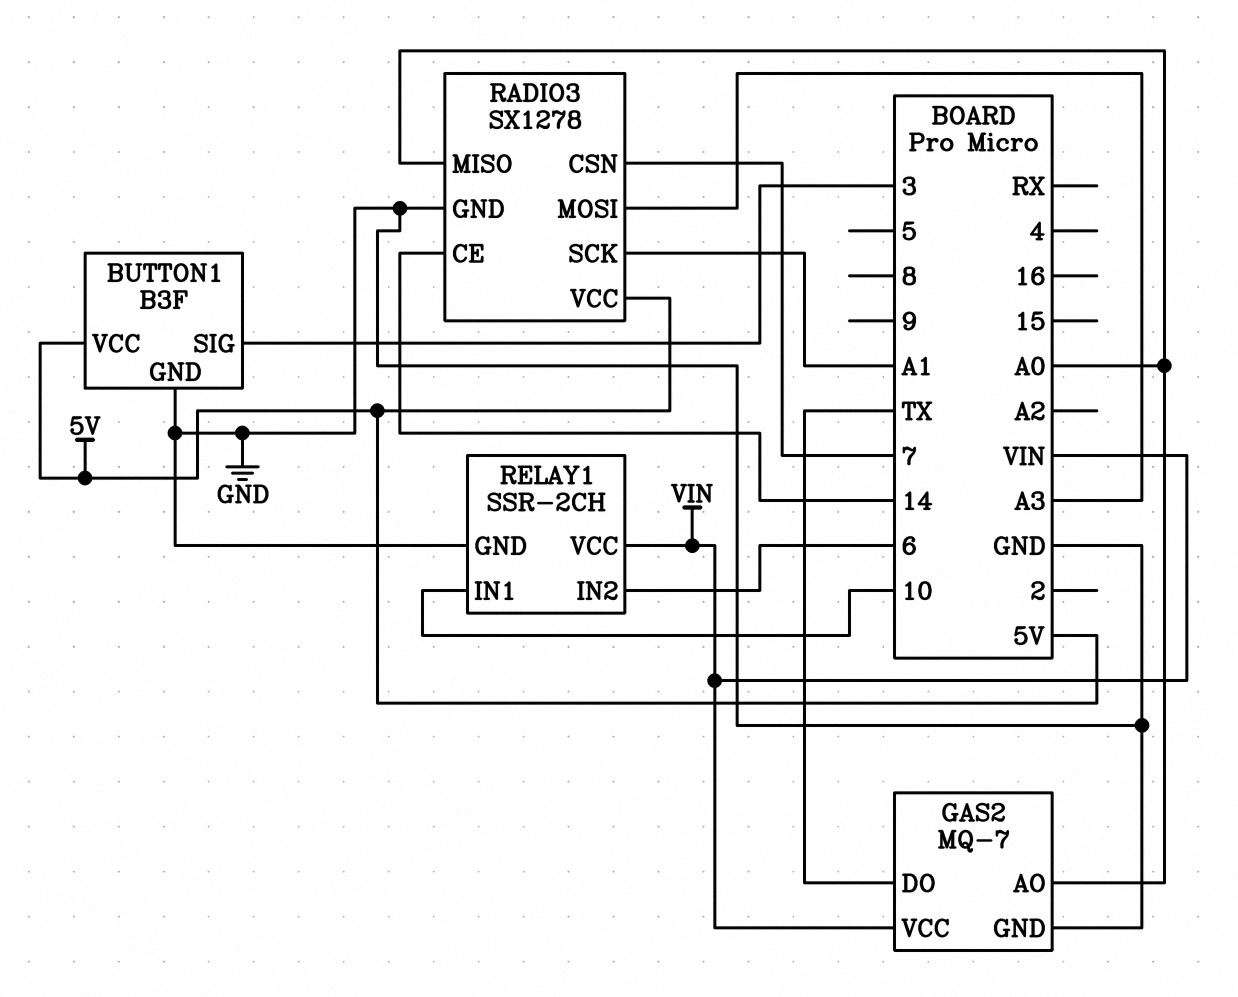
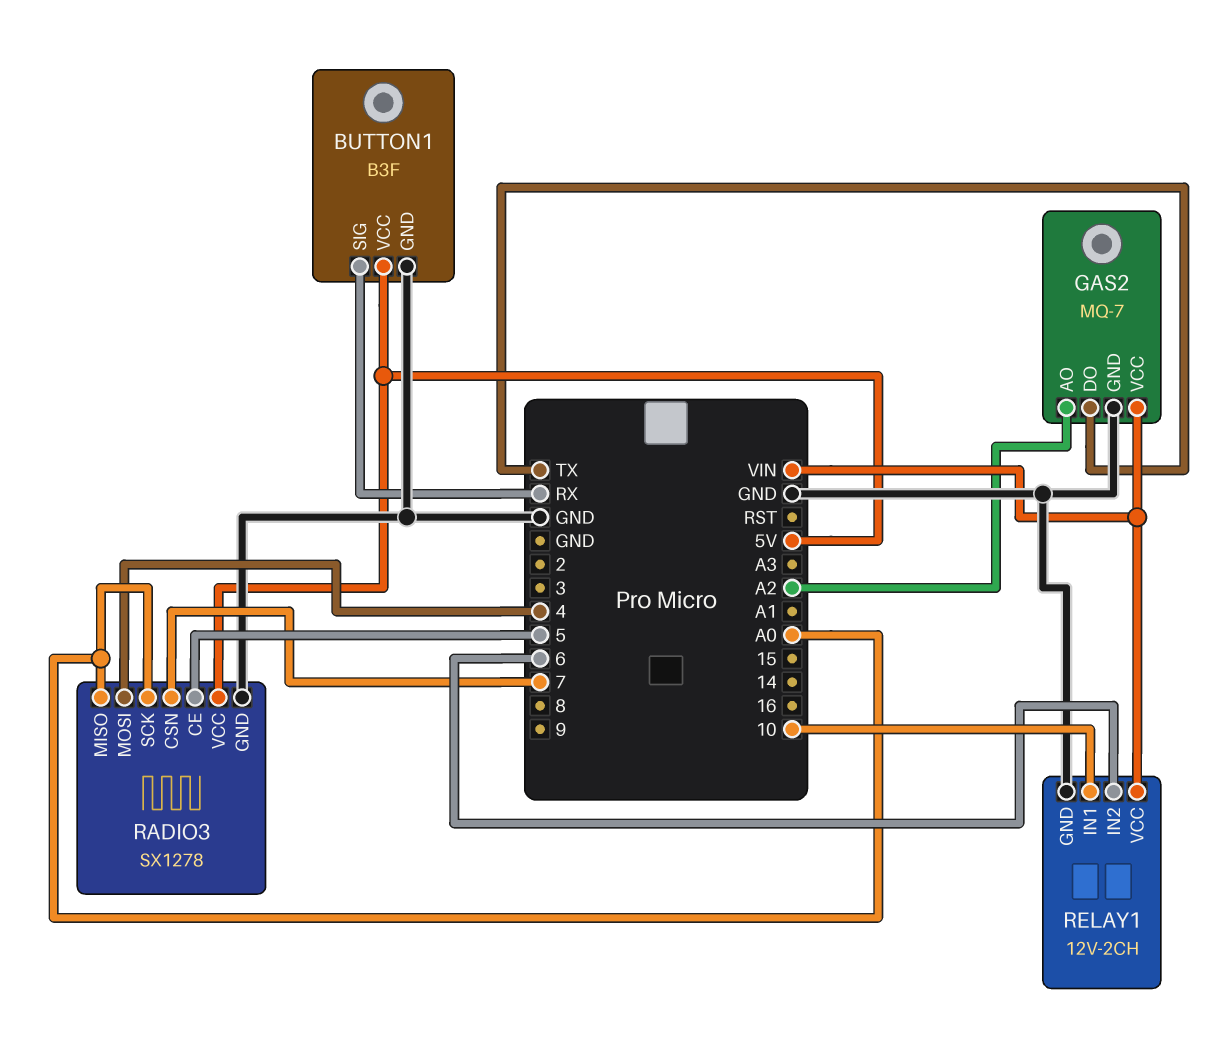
BUTTON1 pin SIG: 3 -> RX
GAS2 pin AO: A0 -> A2
RADIO3 pin CE: 14 -> 5
RADIO3 pin MOSI: A3 -> 4
RADIO3 pin SCK: A1 -> A0
RELAY1: SSR-2CH -> 12V-2CH

